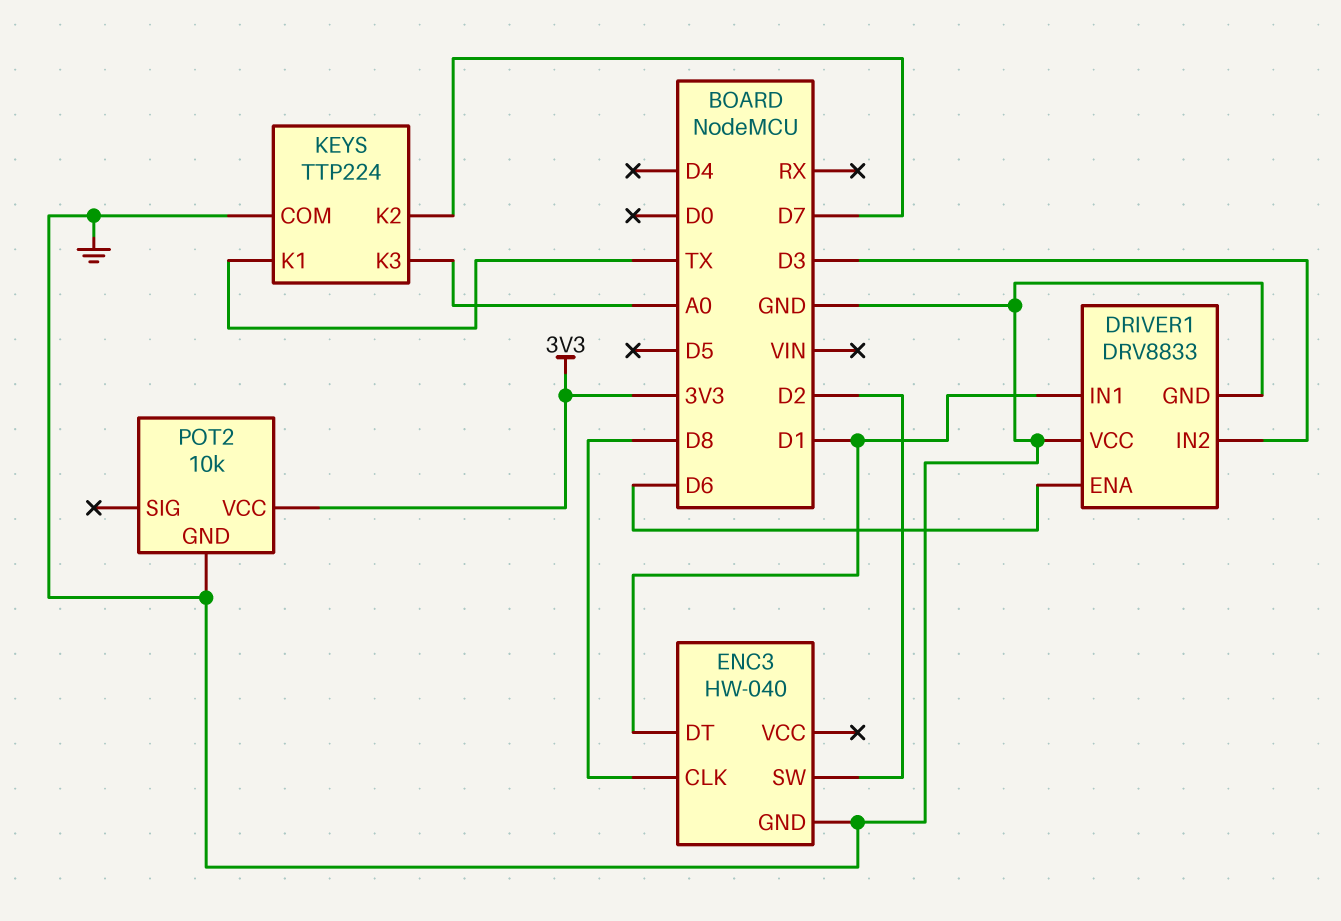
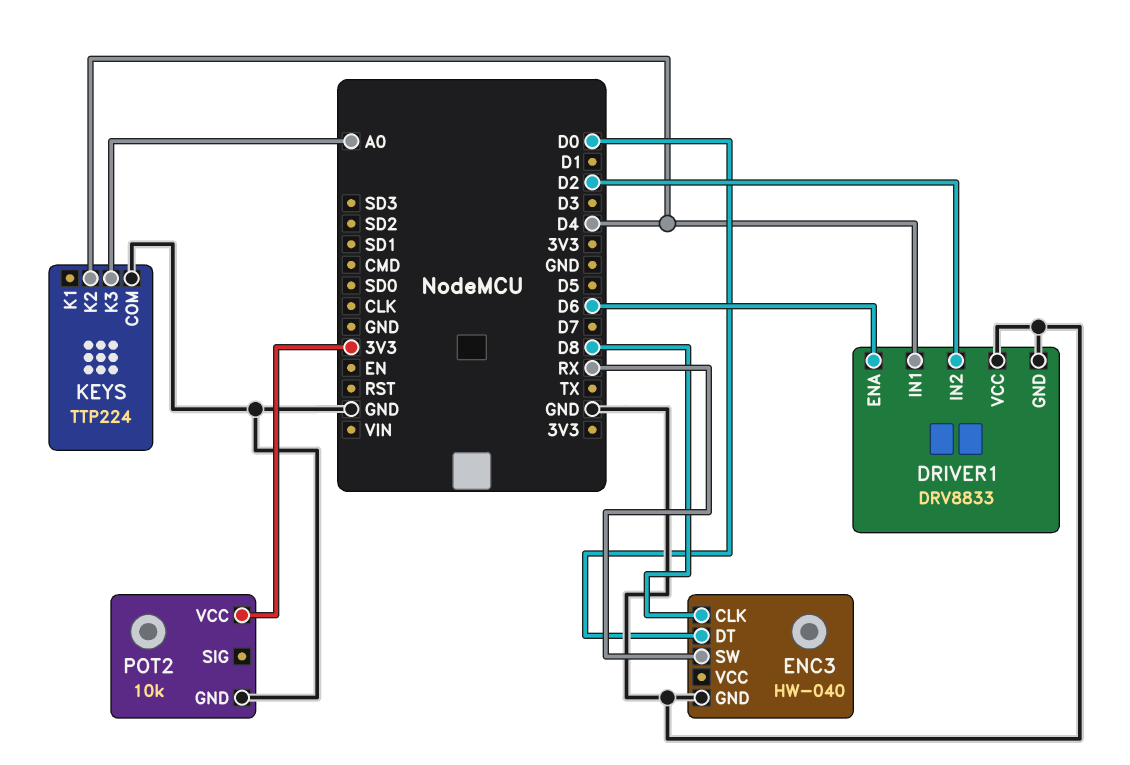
DRIVER1 pin IN1: D1 -> D4
DRIVER1 pin IN2: D3 -> D2
ENC3 pin DT: D1 -> D0
ENC3 pin SW: D2 -> RX
KEYS pin K1: TX -> none
KEYS pin K2: D7 -> D4

